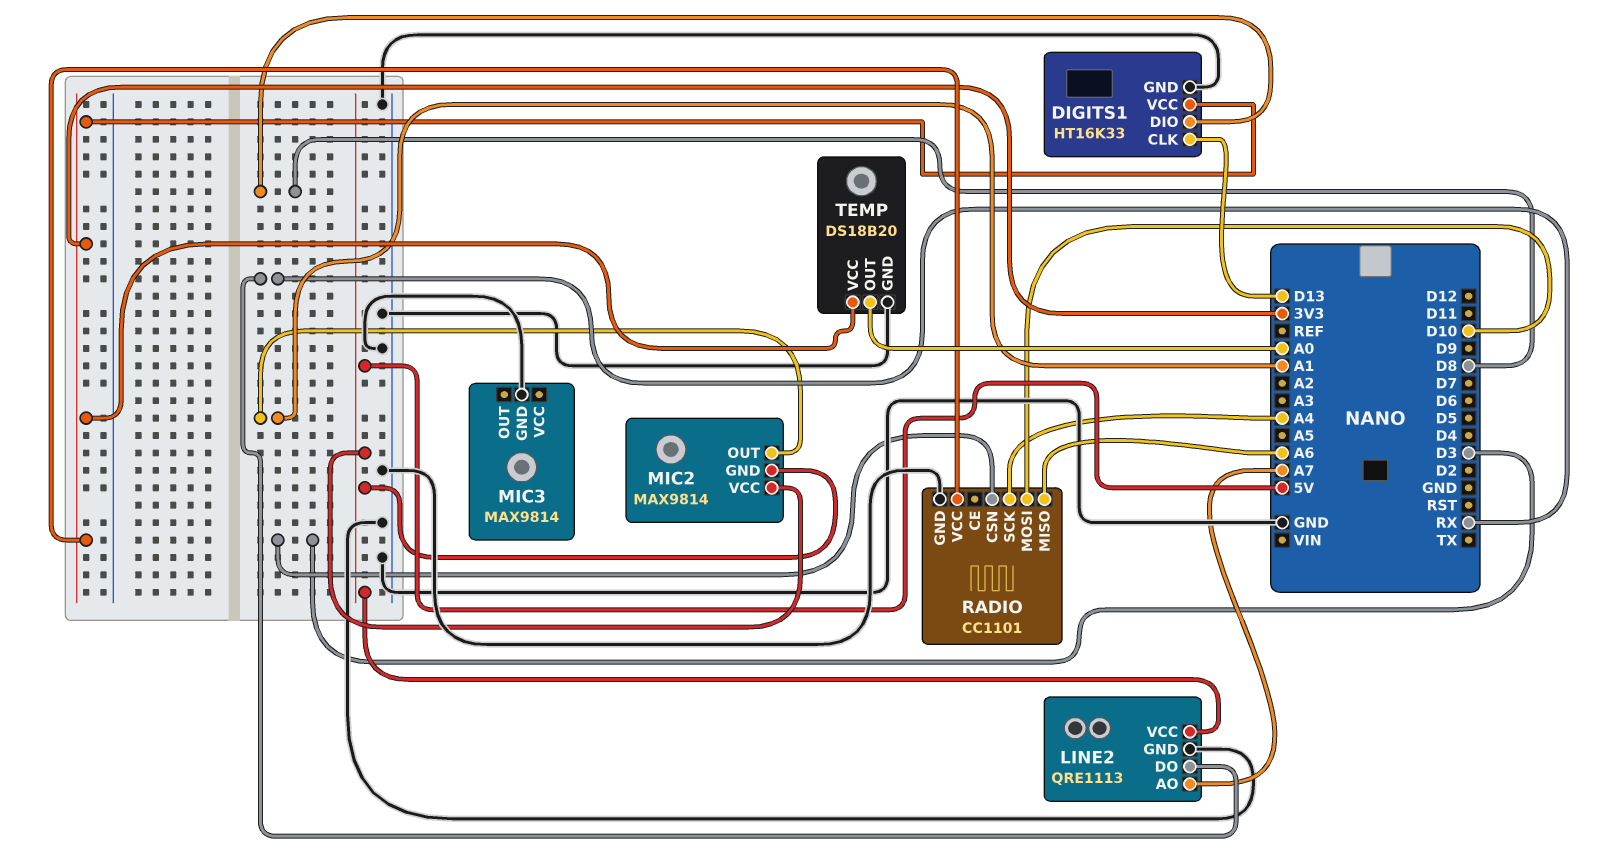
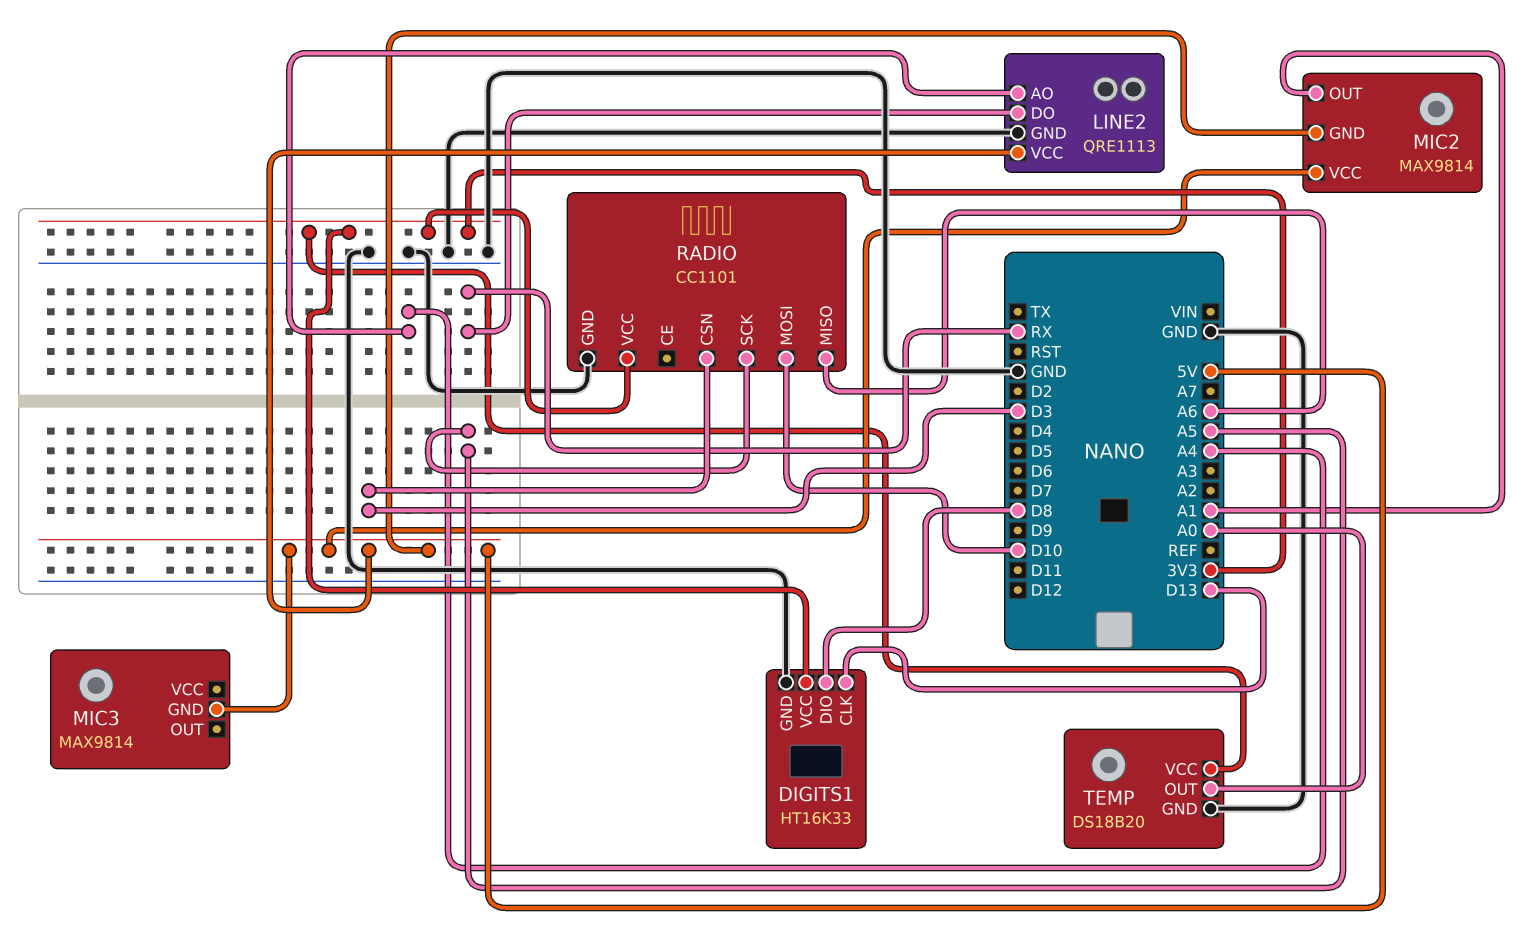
LINE2 pin AO: A7 -> A4
MIC3 pin GND: GND -> 5V
RADIO pin SCK: A4 -> A5

